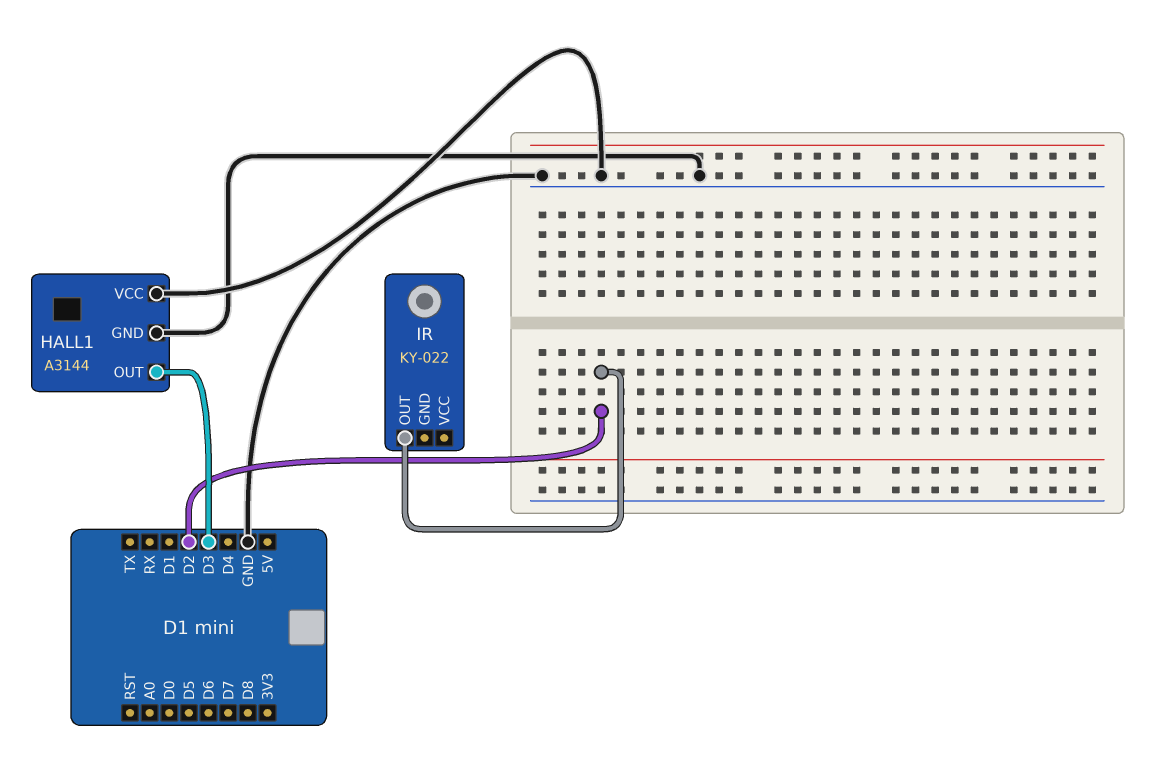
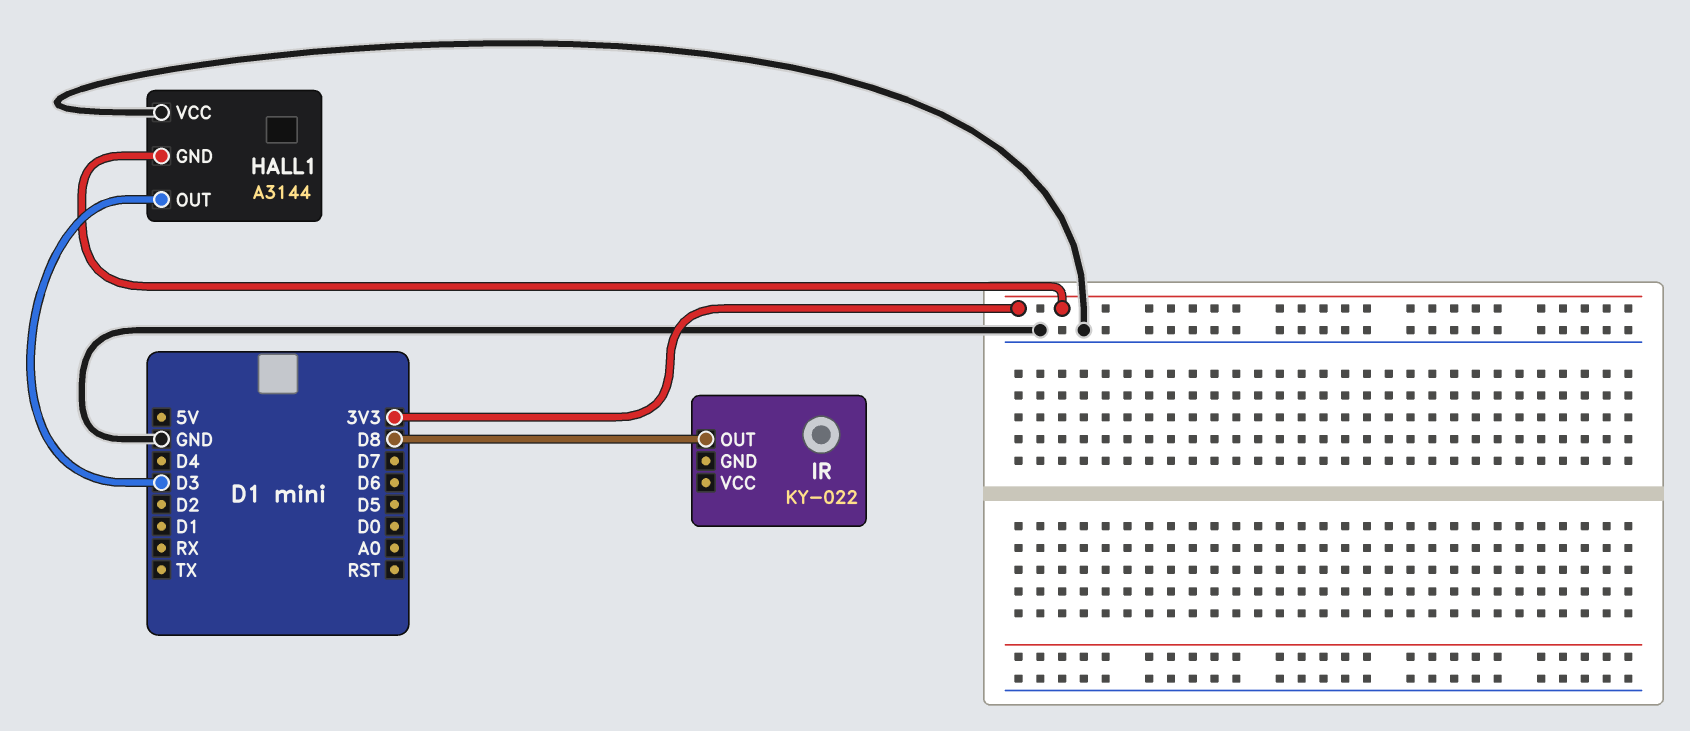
HALL1 pin GND: GND -> 3V3
IR pin OUT: D2 -> D8

